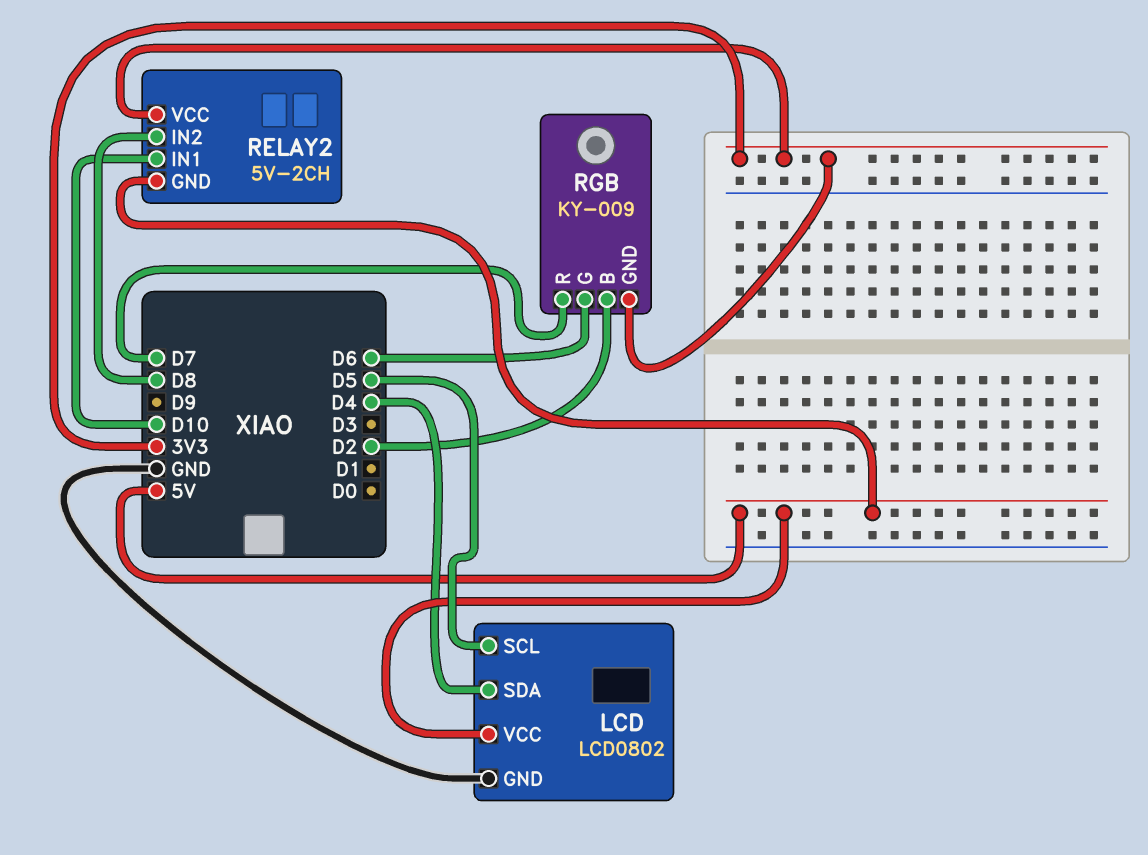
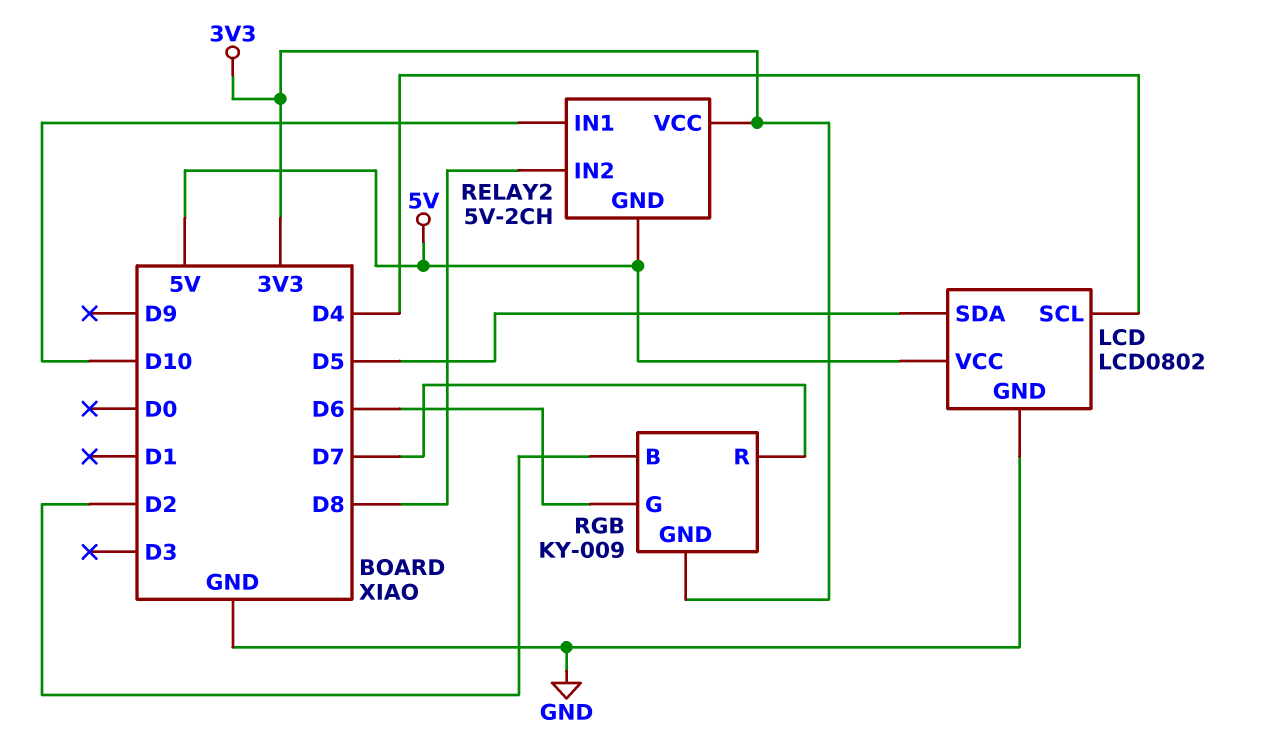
LCD pin SCL: D5 -> D4
LCD pin SDA: D4 -> D5

